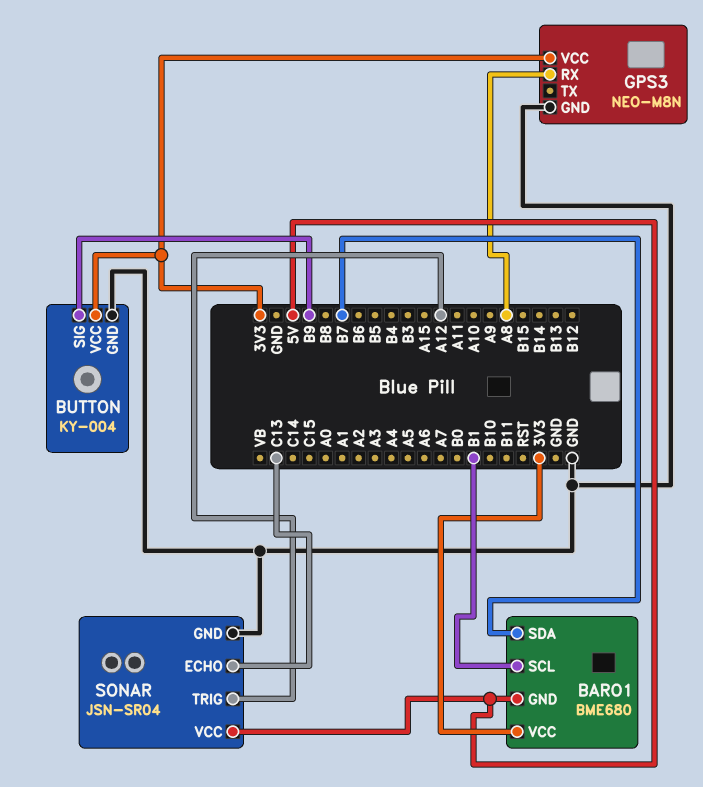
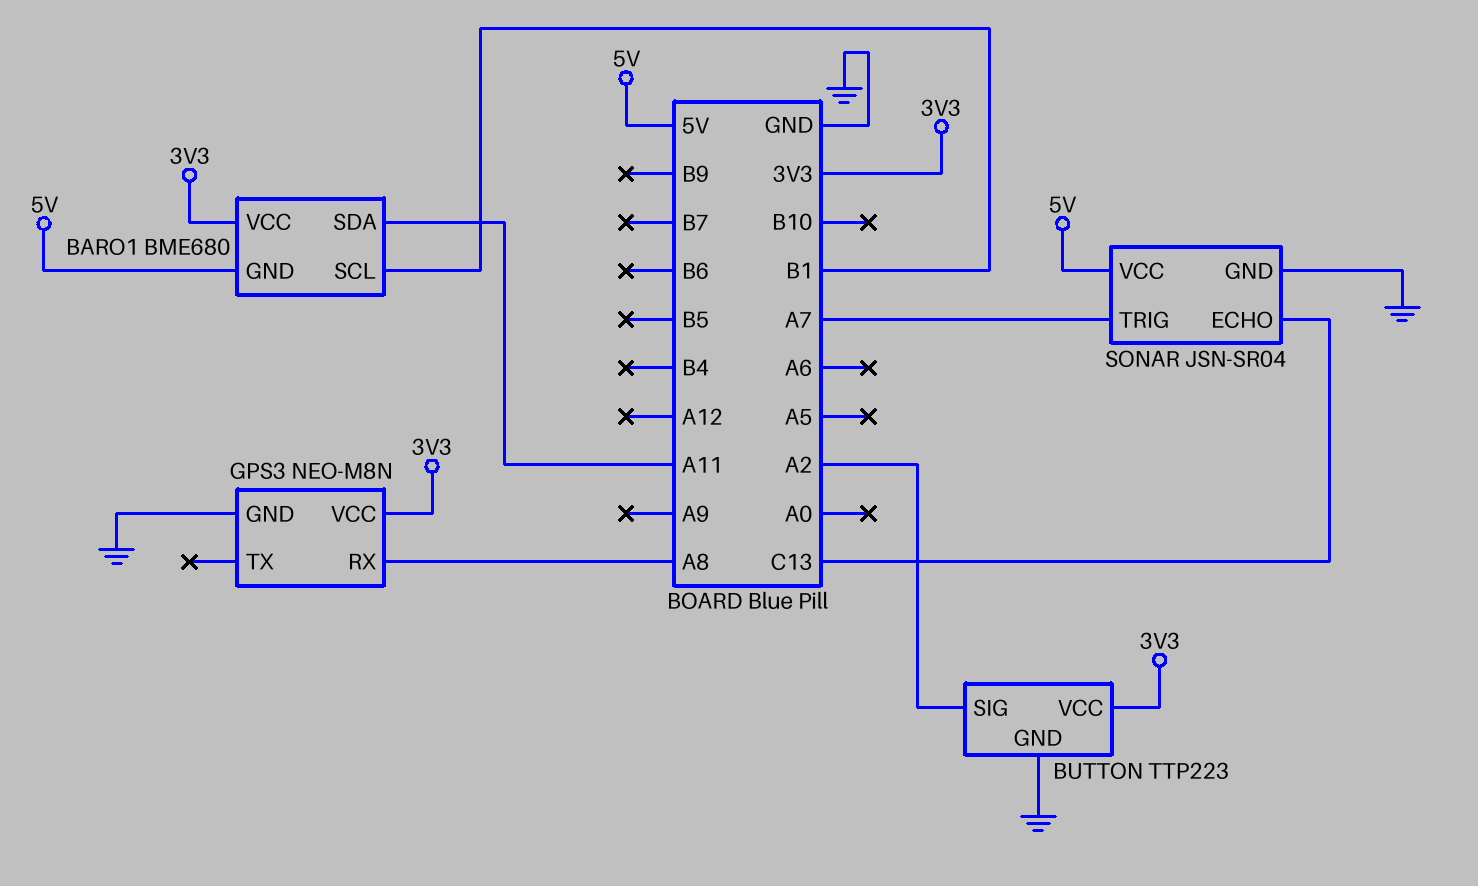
BARO1 pin SDA: B7 -> A11
BUTTON: KY-004 -> TTP223
BUTTON pin SIG: B9 -> A2
SONAR pin TRIG: A12 -> A7

